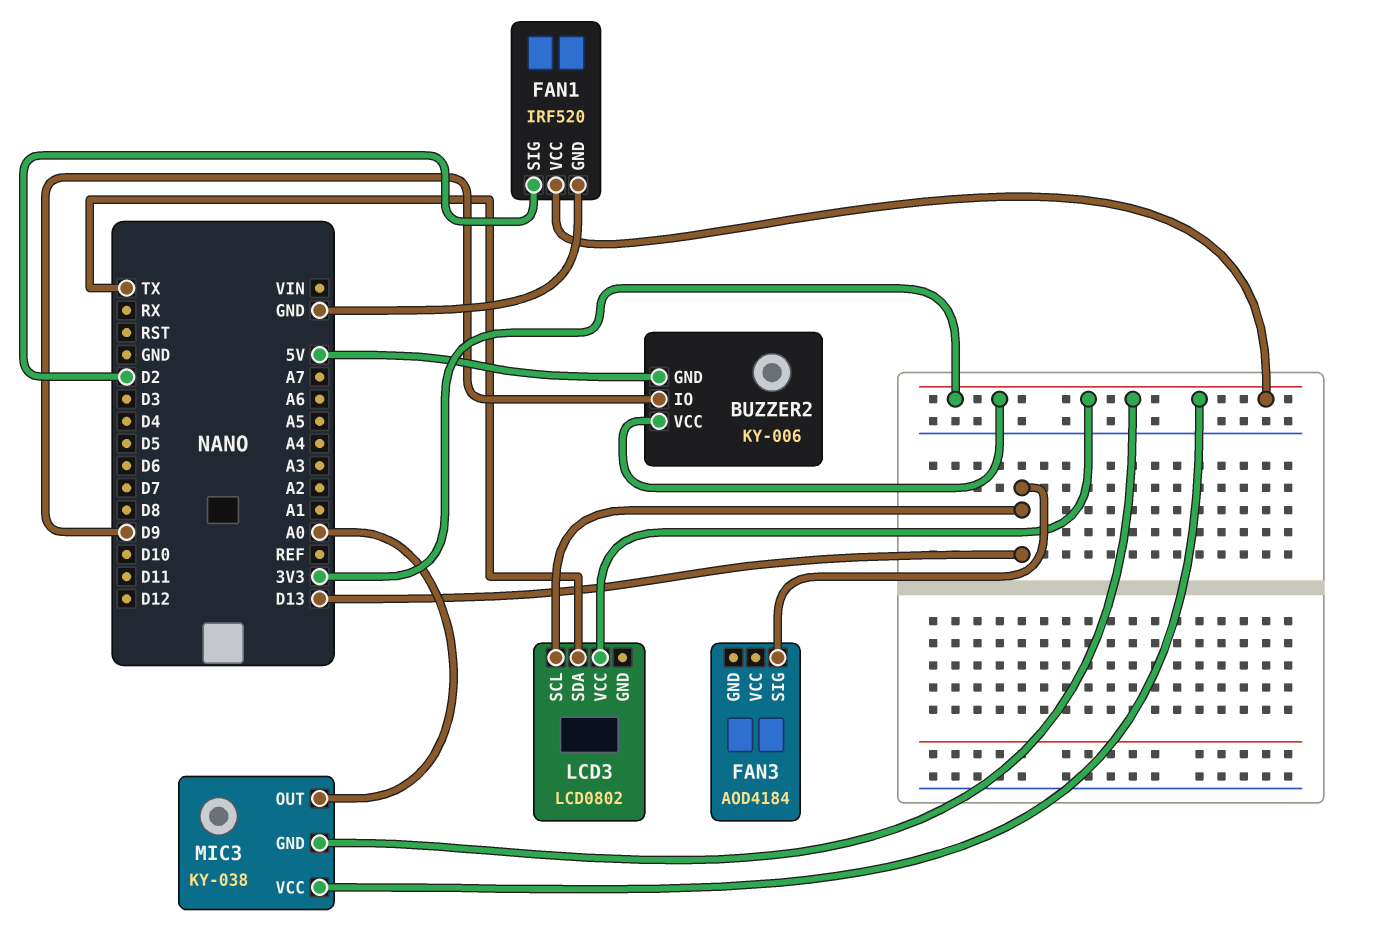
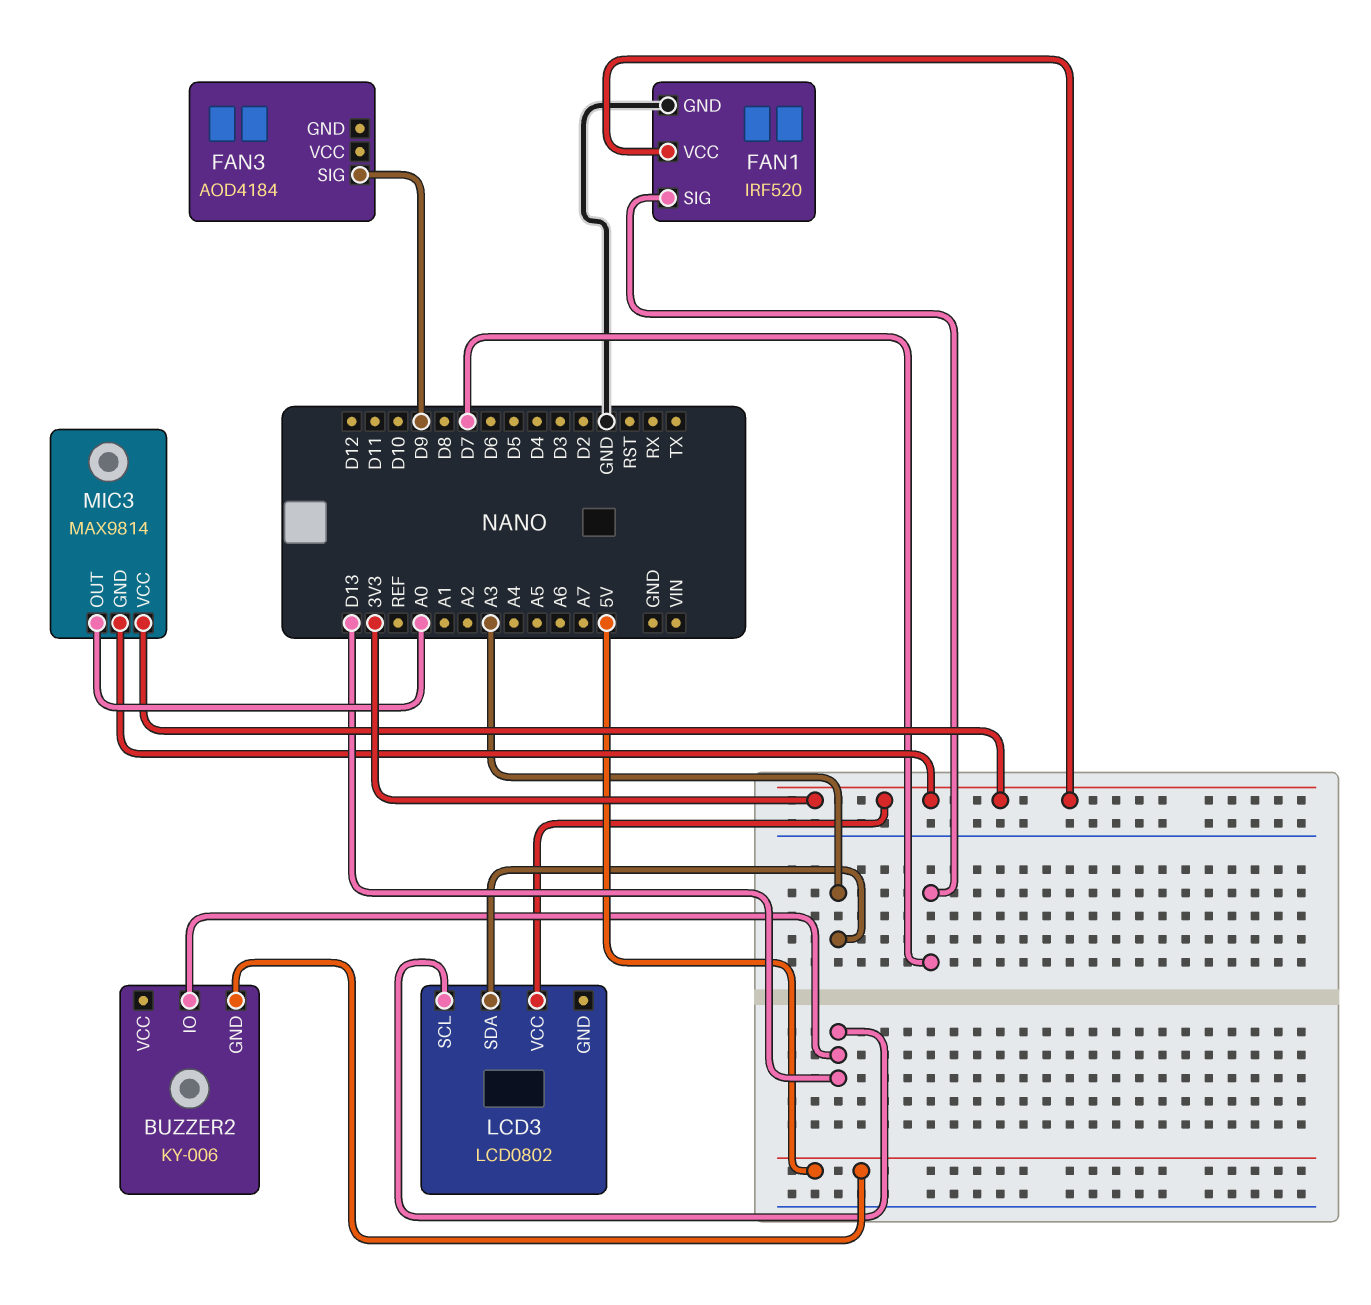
BUZZER2 pin IO: D9 -> D13
BUZZER2 pin VCC: 3V3 -> none
FAN1 pin SIG: D2 -> D7
FAN3 pin SIG: D13 -> D9
LCD3 pin SDA: TX -> A3
MIC3: KY-038 -> MAX9814

